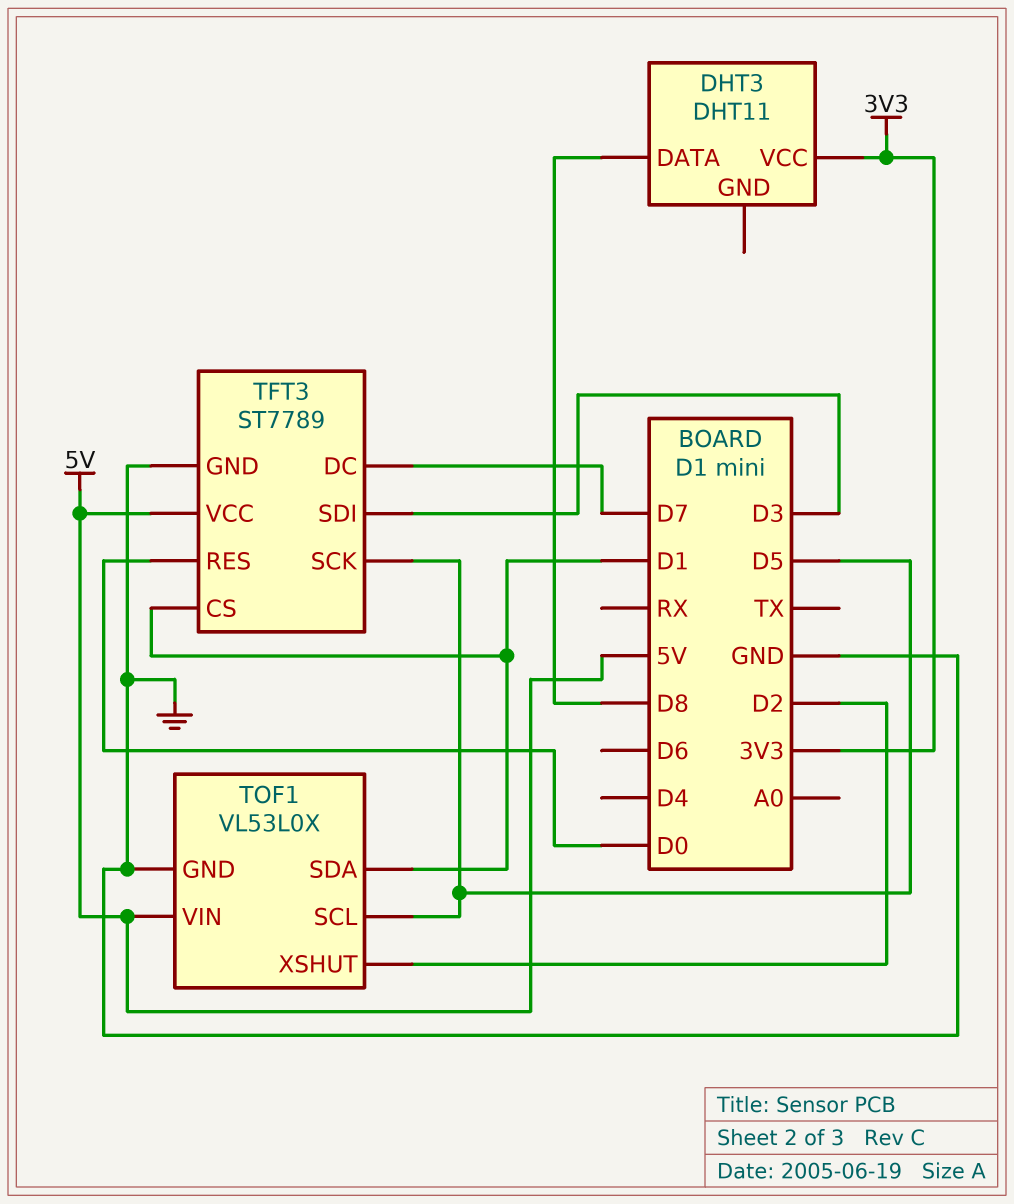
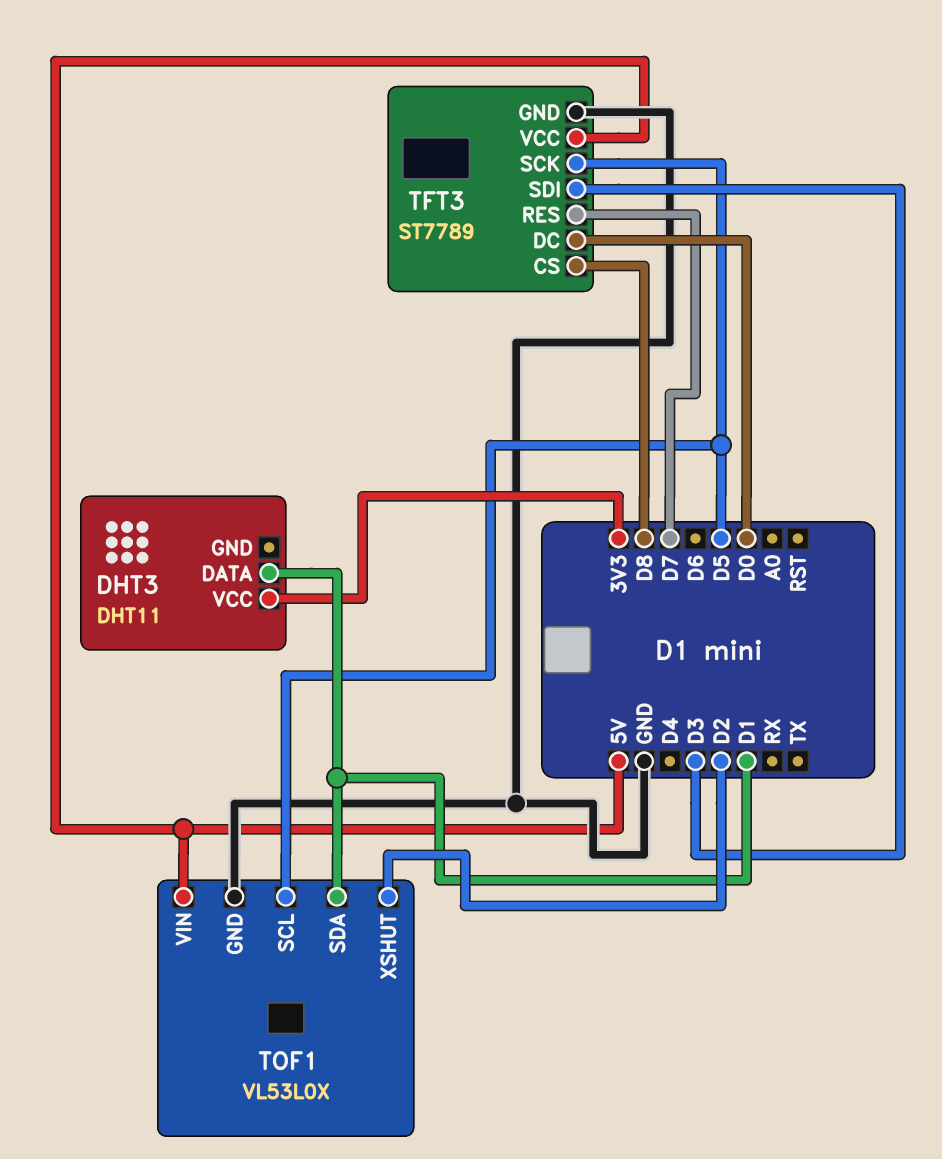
DHT3 pin DATA: D8 -> D1
TFT3 pin CS: D1 -> D8
TFT3 pin DC: D7 -> D0
TFT3 pin RES: D0 -> D7

